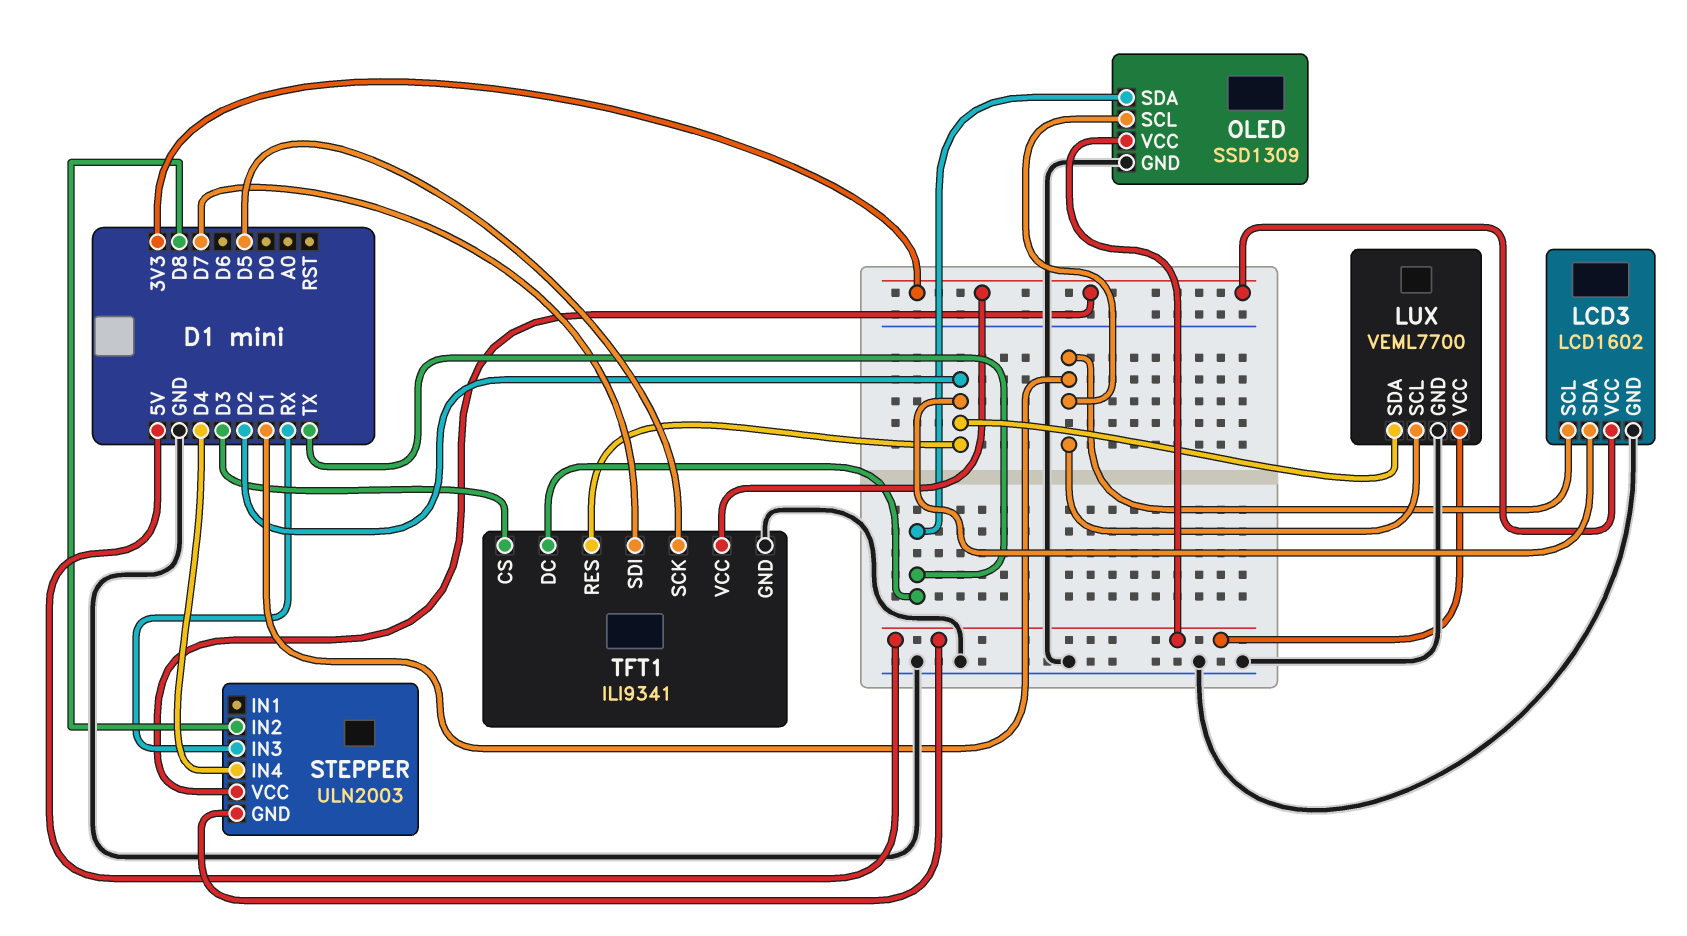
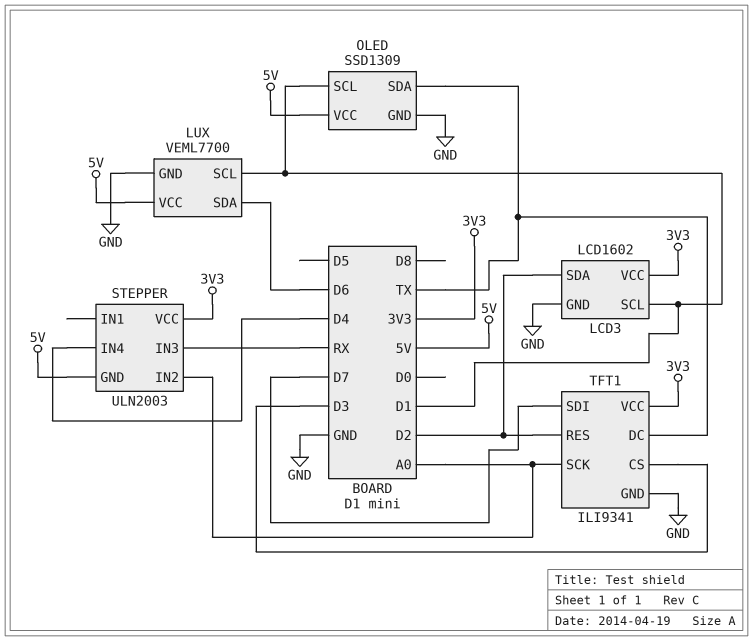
LUX pin SDA: D2 -> D6
STEPPER pin IN2: D8 -> A0
TFT1 pin SCK: D5 -> A0

